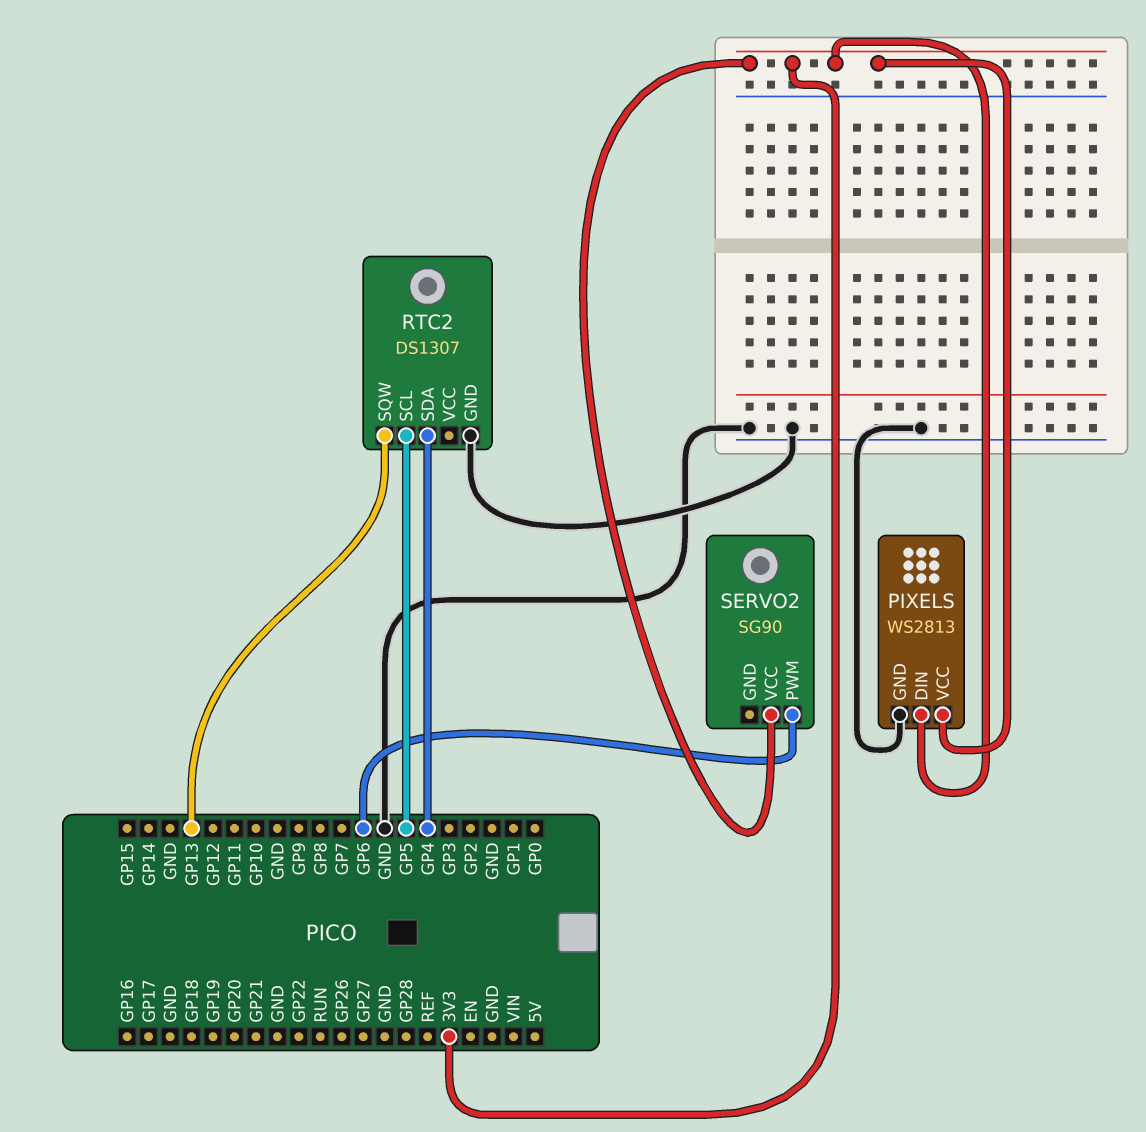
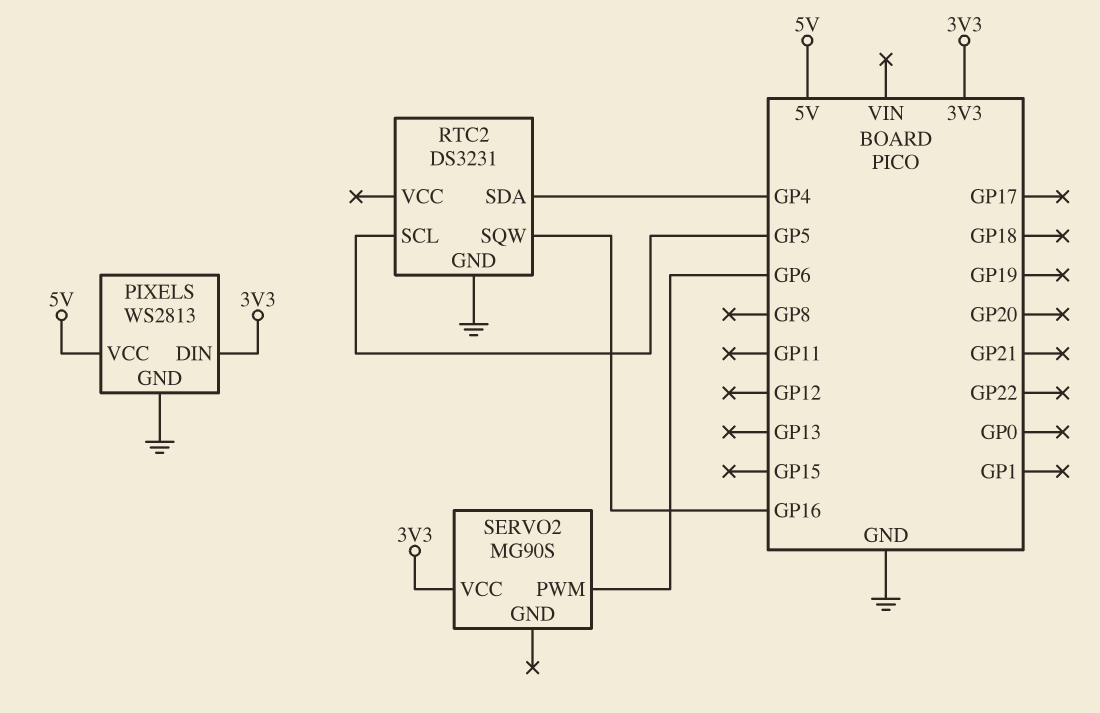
PIXELS pin VCC: 3V3 -> 5V
RTC2: DS1307 -> DS3231
RTC2 pin SQW: GP13 -> GP16
SERVO2: SG90 -> MG90S

